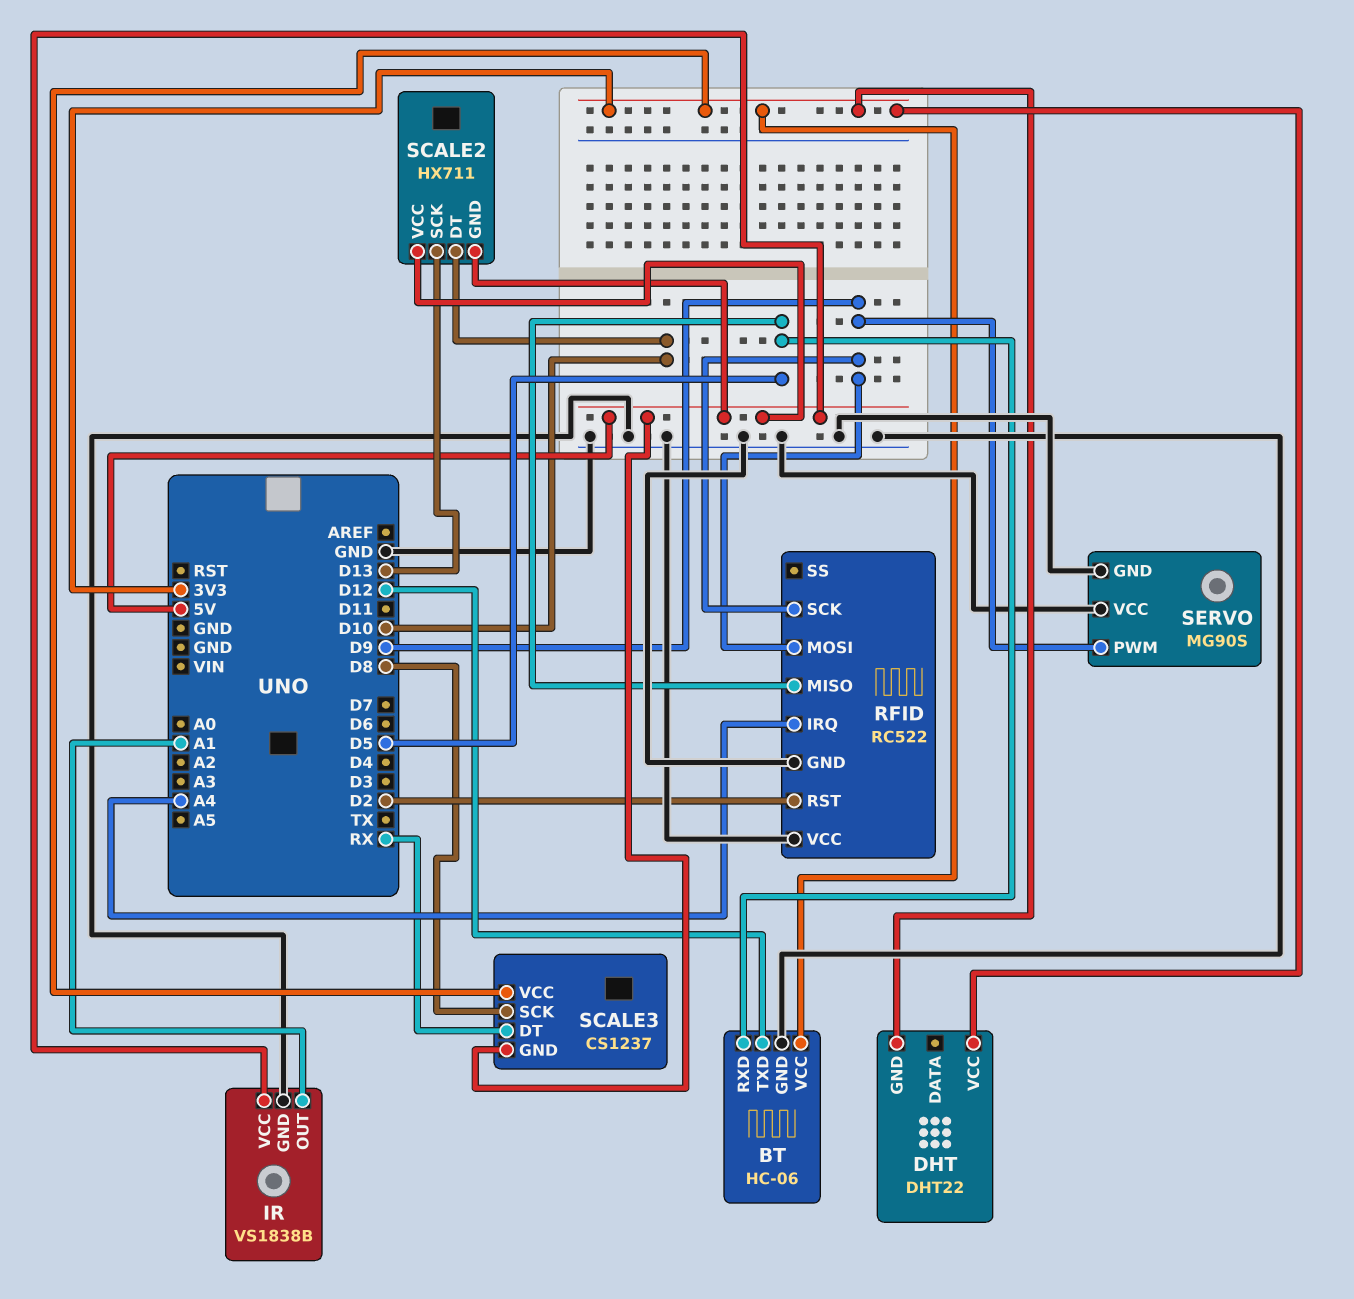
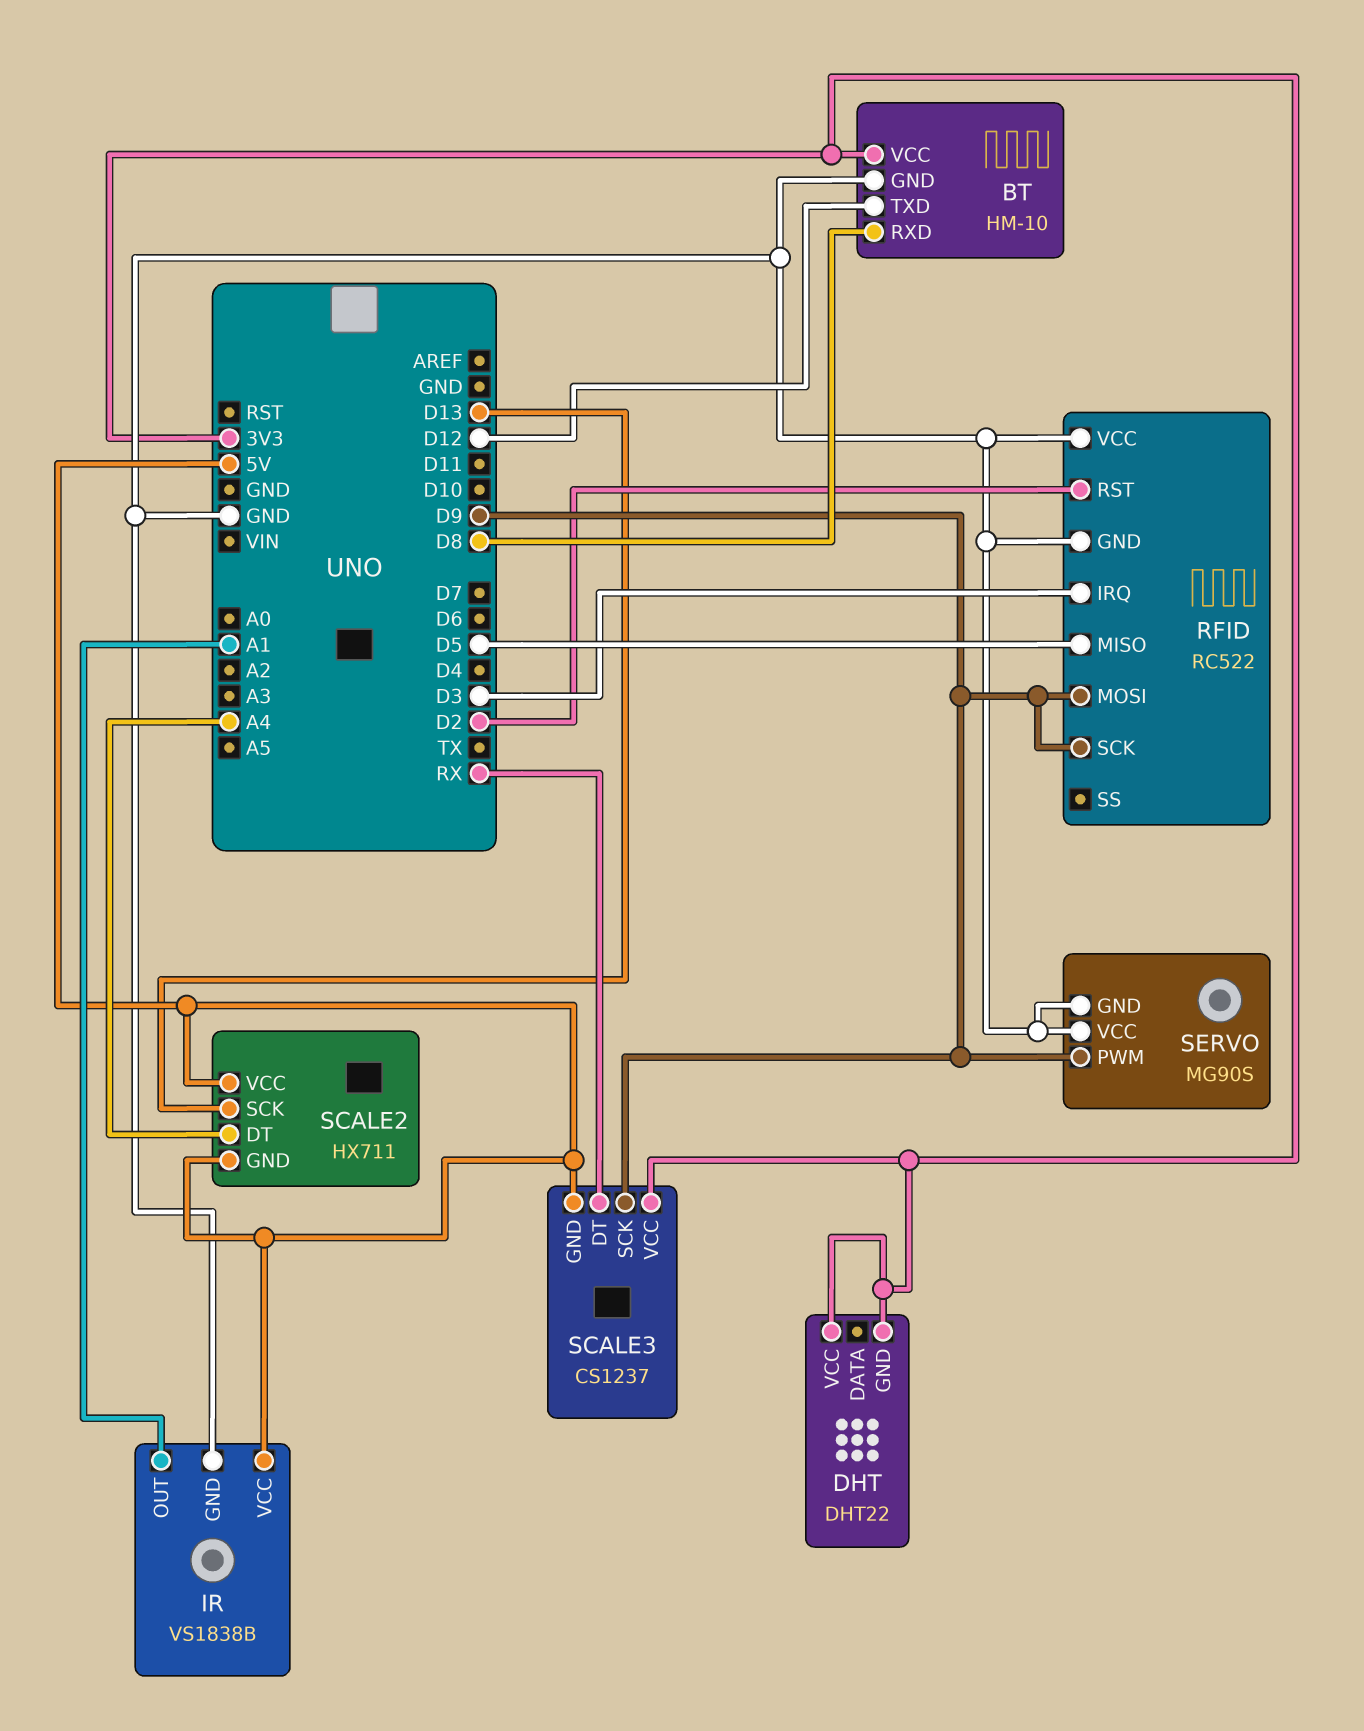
BT: HC-06 -> HM-10
BT pin RXD: D5 -> D8
RFID pin IRQ: A4 -> D3
SCALE2 pin DT: D10 -> A4
SCALE3 pin SCK: D8 -> D9

